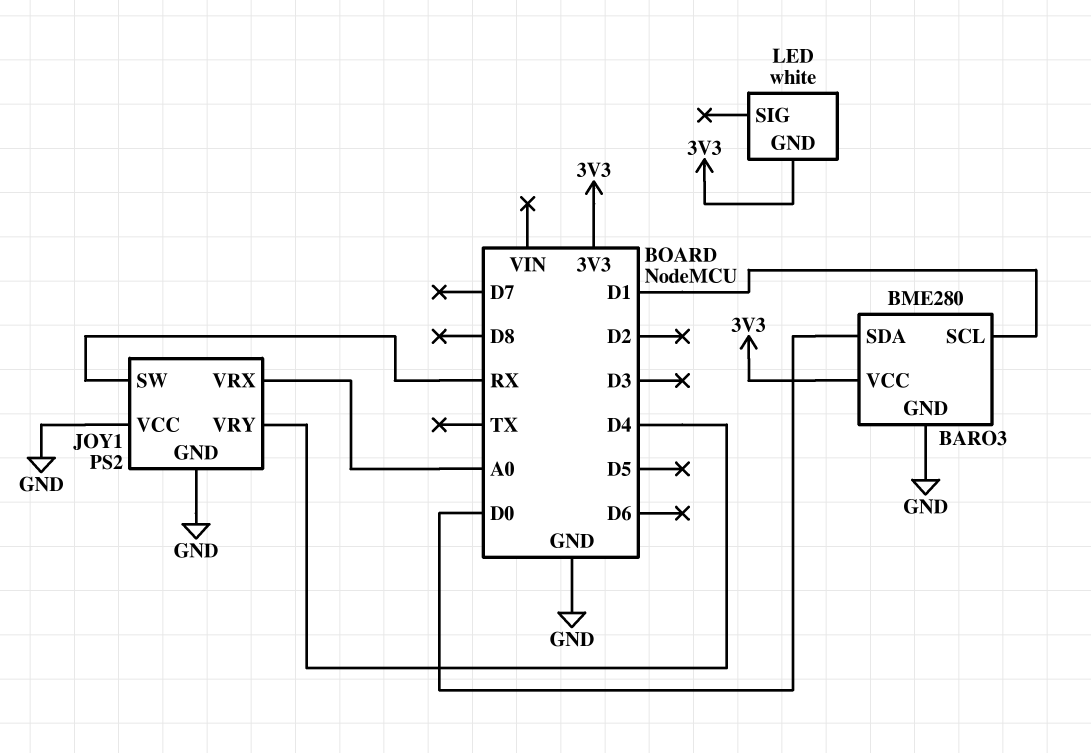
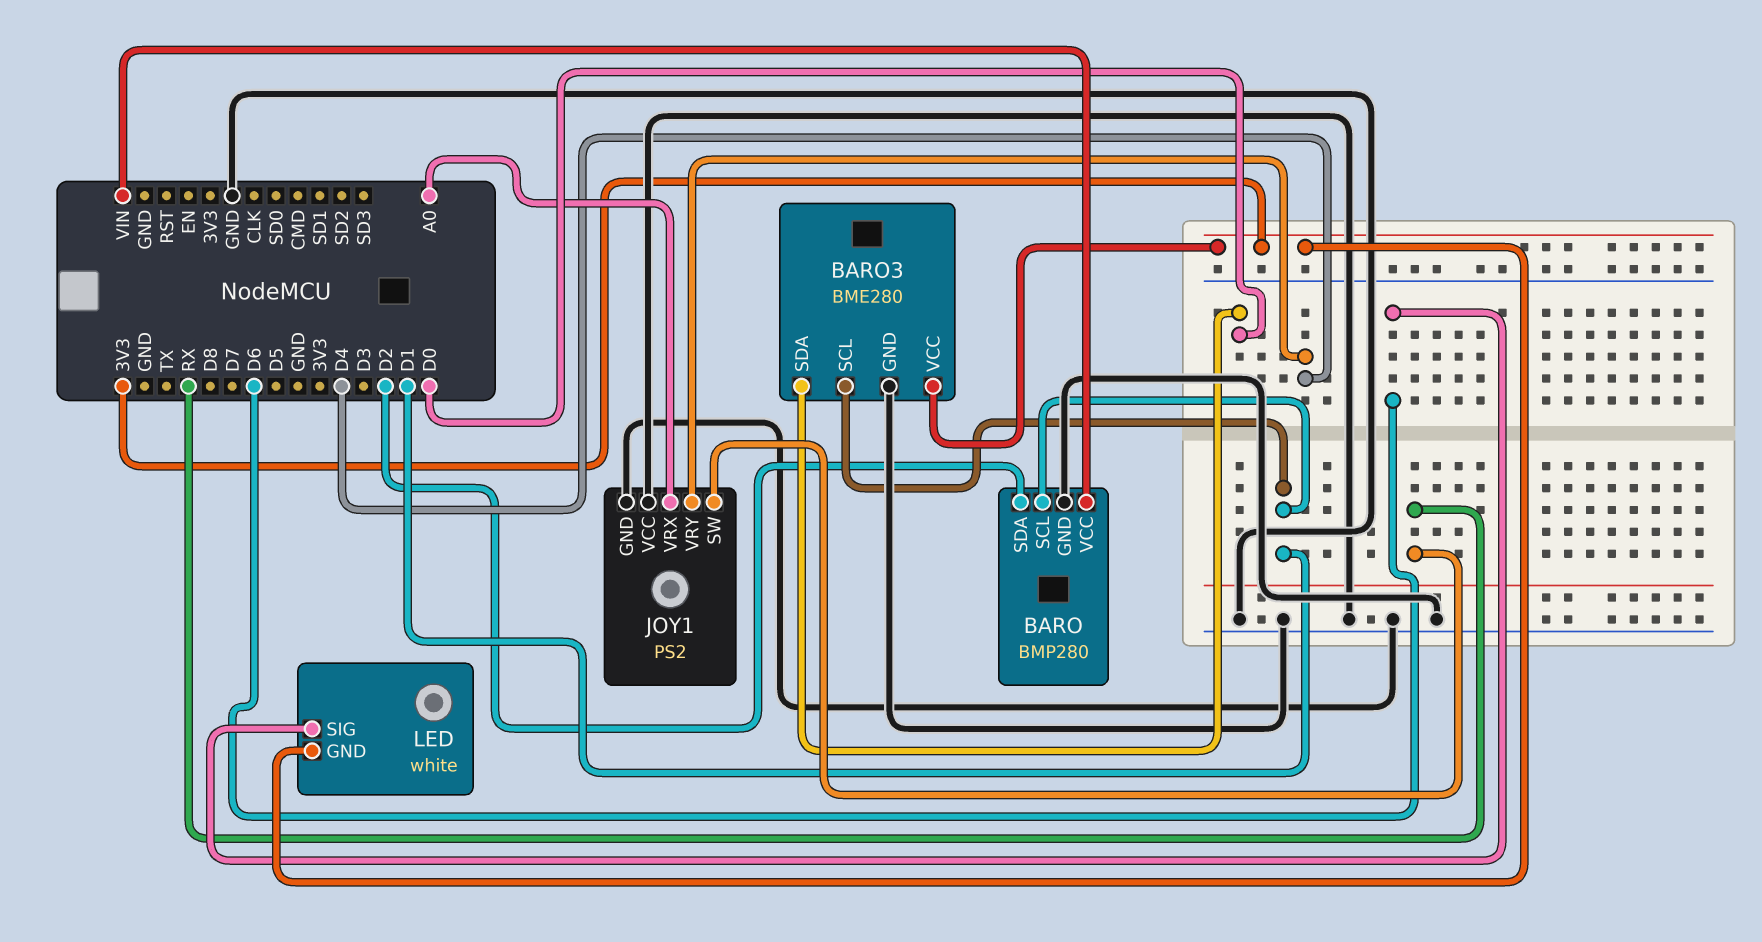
BARO: none -> BMP280
BARO pin GND: none -> GND
BARO pin SCL: none -> D1
BARO pin SDA: none -> D2
BARO pin VCC: none -> VIN
LED pin SIG: none -> D6

